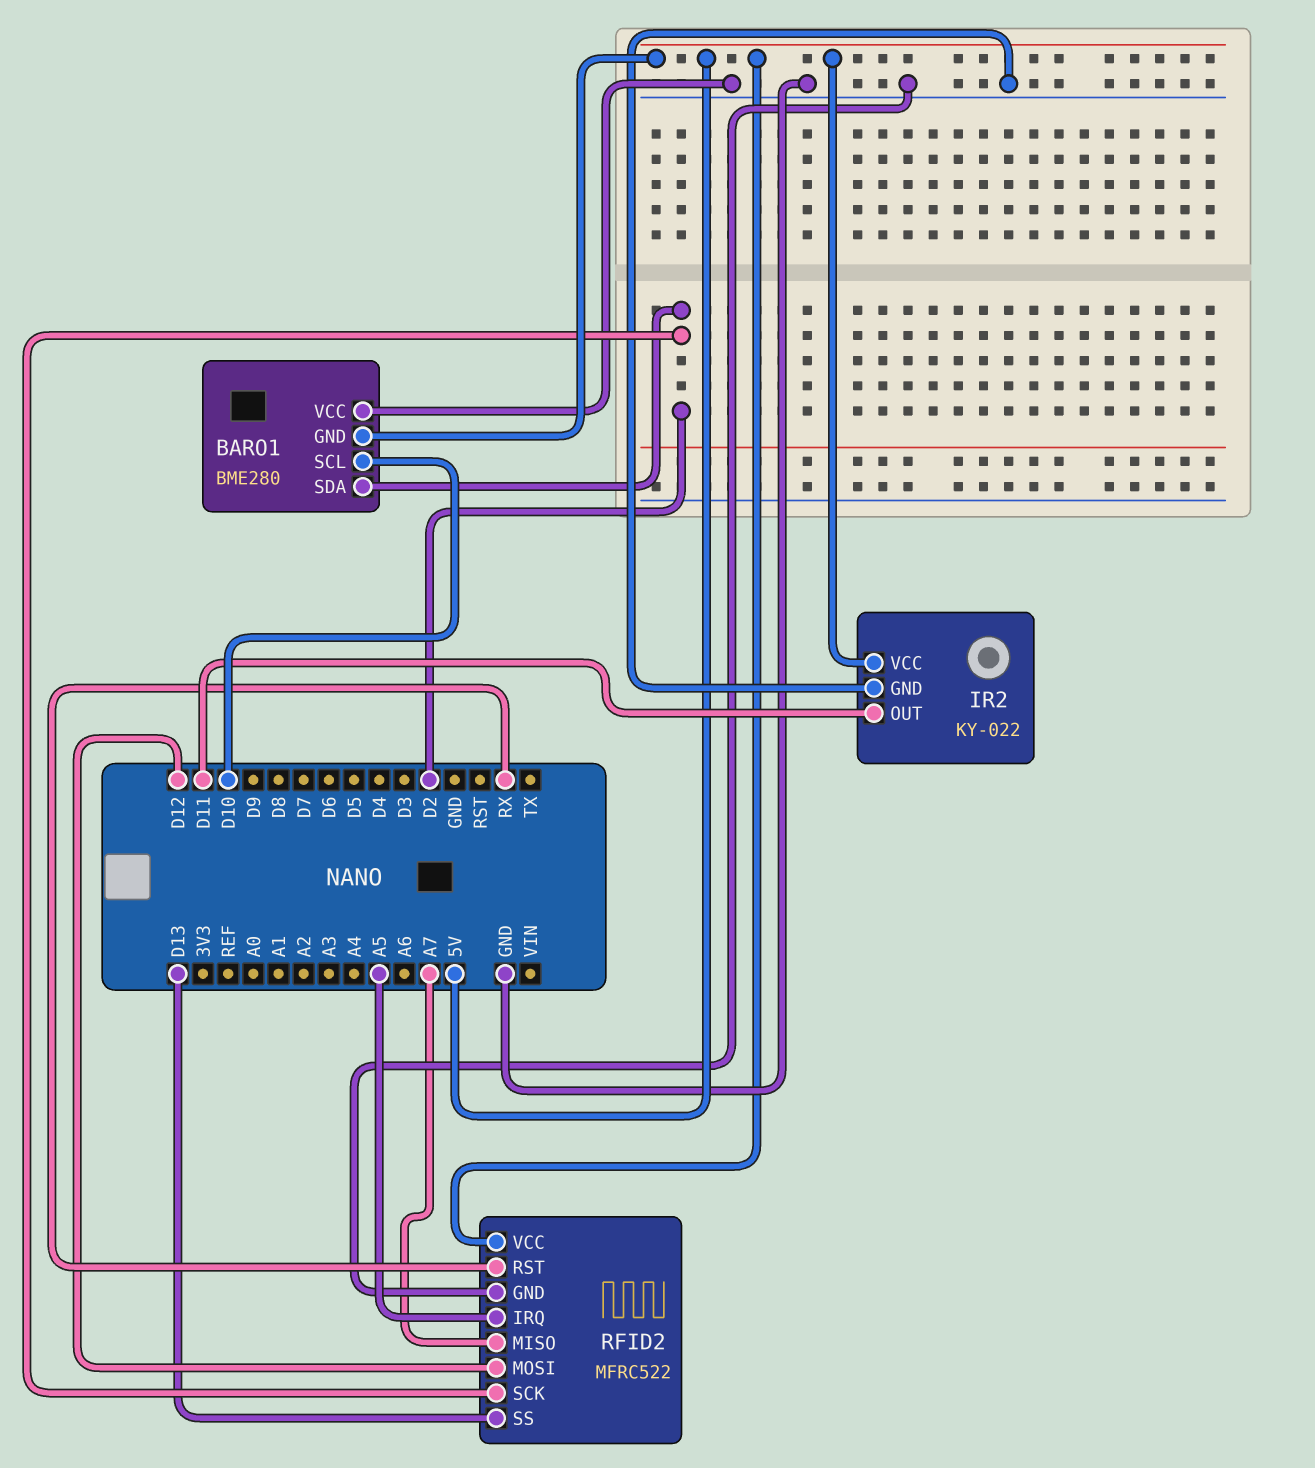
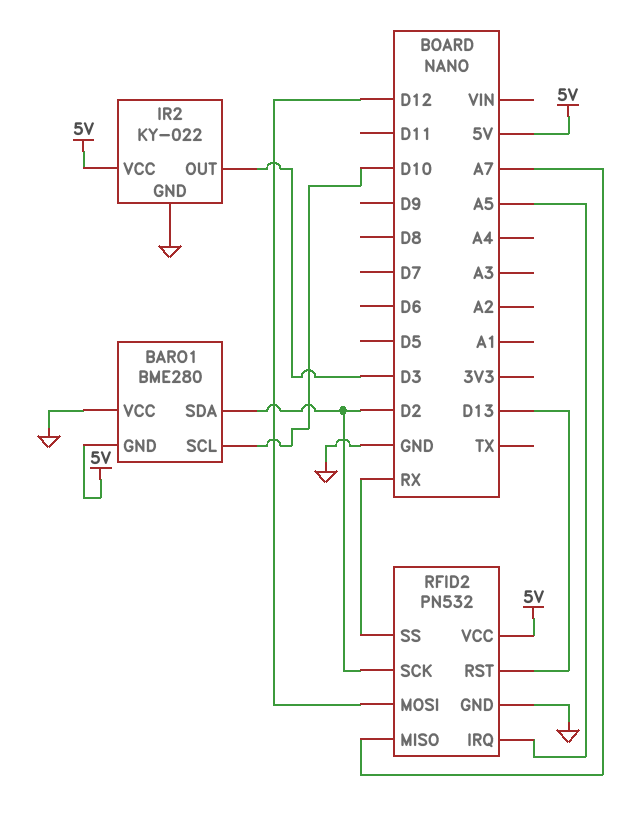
IR2 pin OUT: D11 -> D3
RFID2: MFRC522 -> PN532
RFID2 pin RST: RX -> D13
RFID2 pin SS: D13 -> RX

